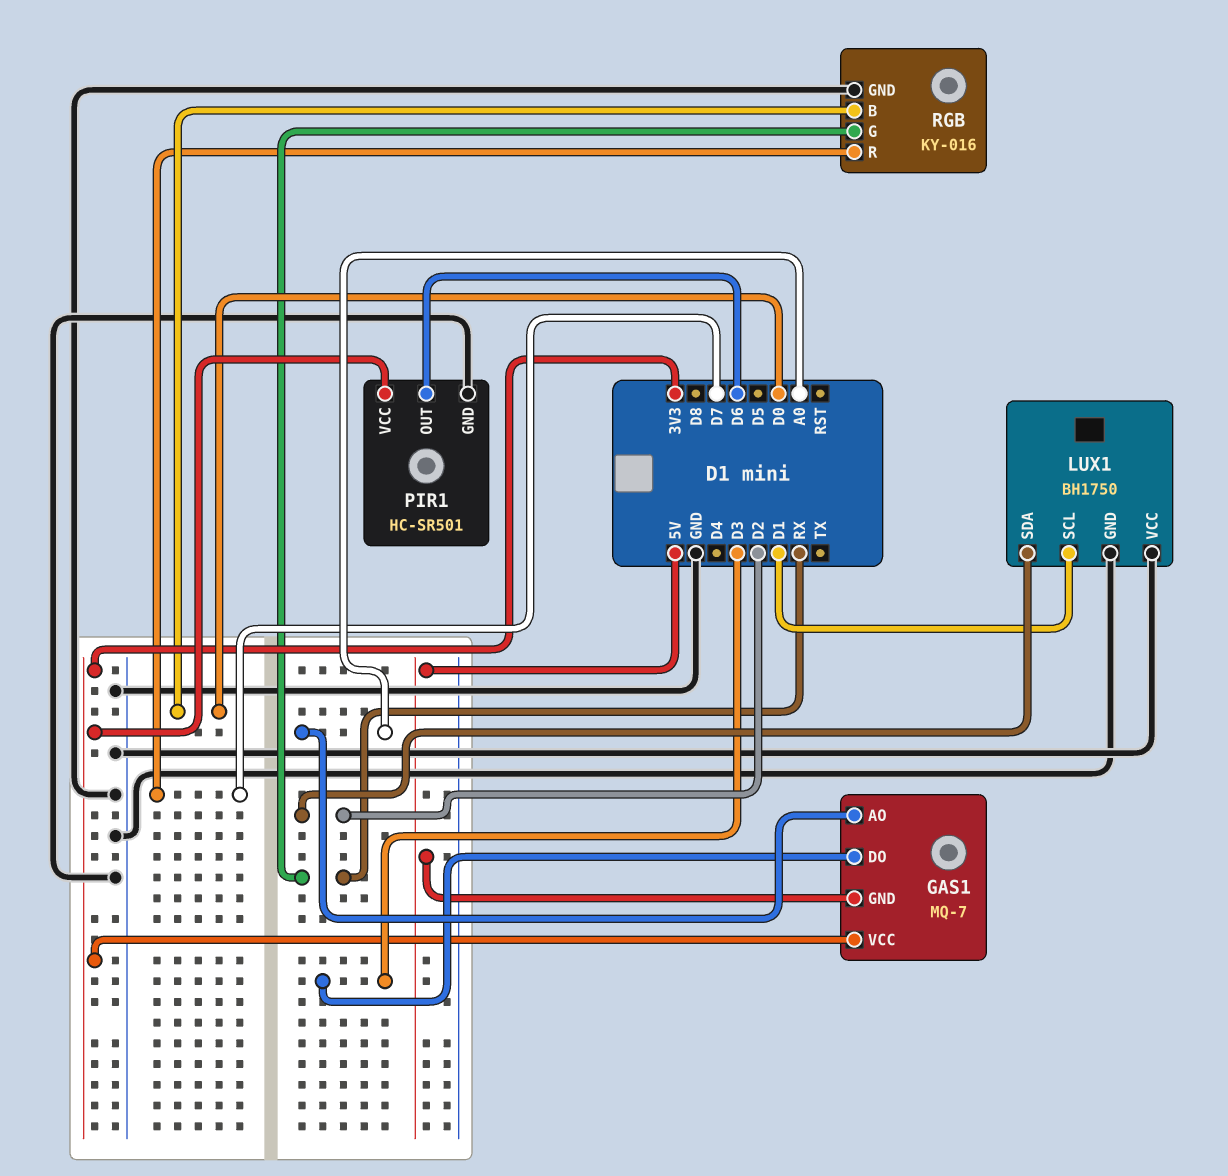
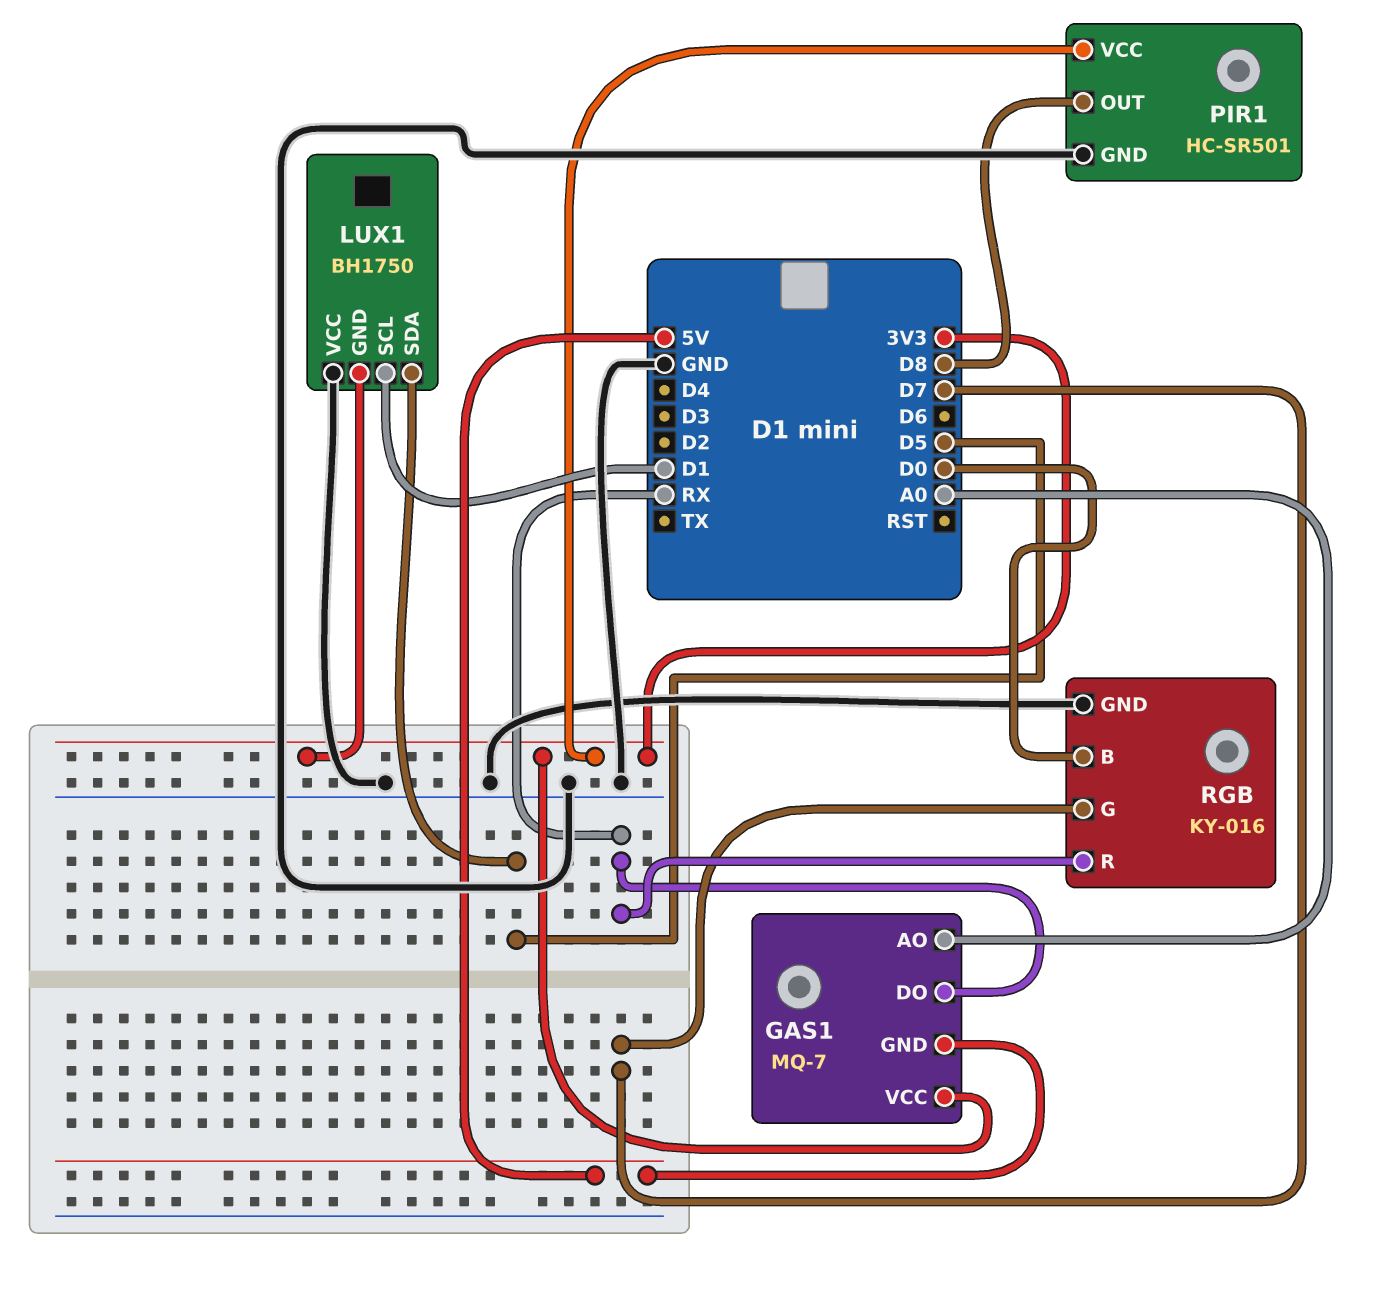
GAS1 pin DO: D3 -> RX
LUX1 pin GND: GND -> 3V3
LUX1 pin SDA: D2 -> D5
PIR1 pin OUT: D6 -> D8
RGB pin G: RX -> D7
RGB pin R: D7 -> RX

